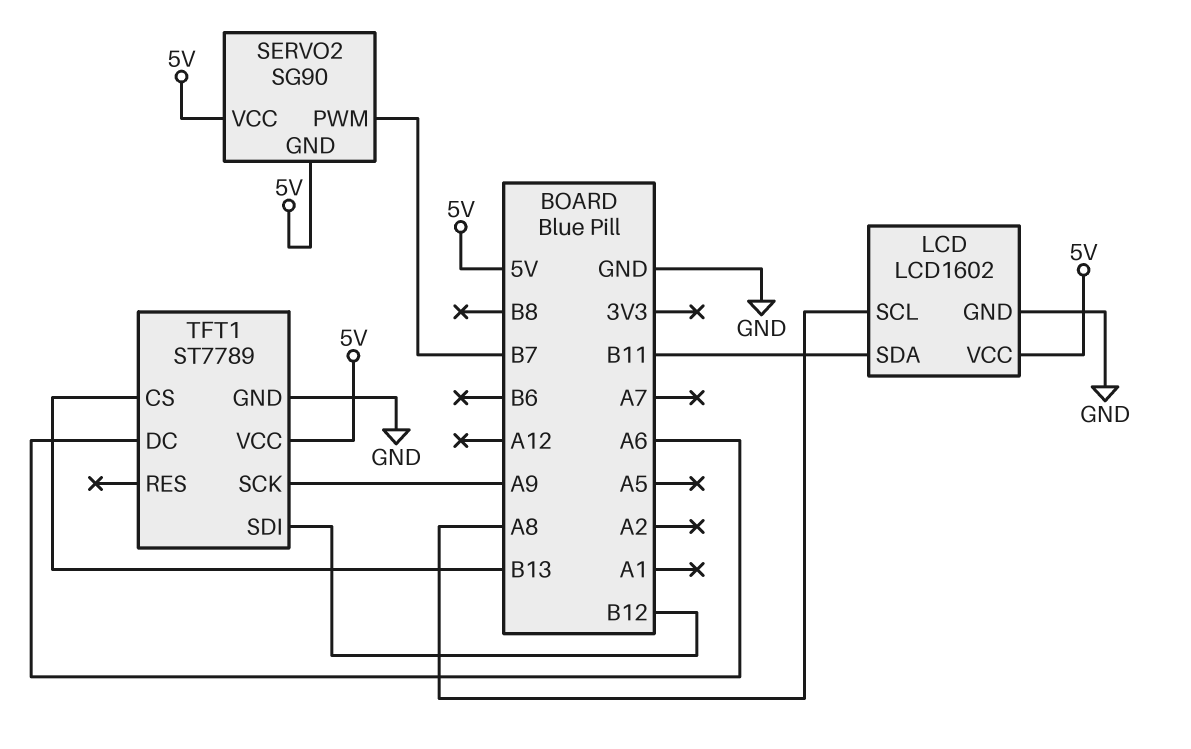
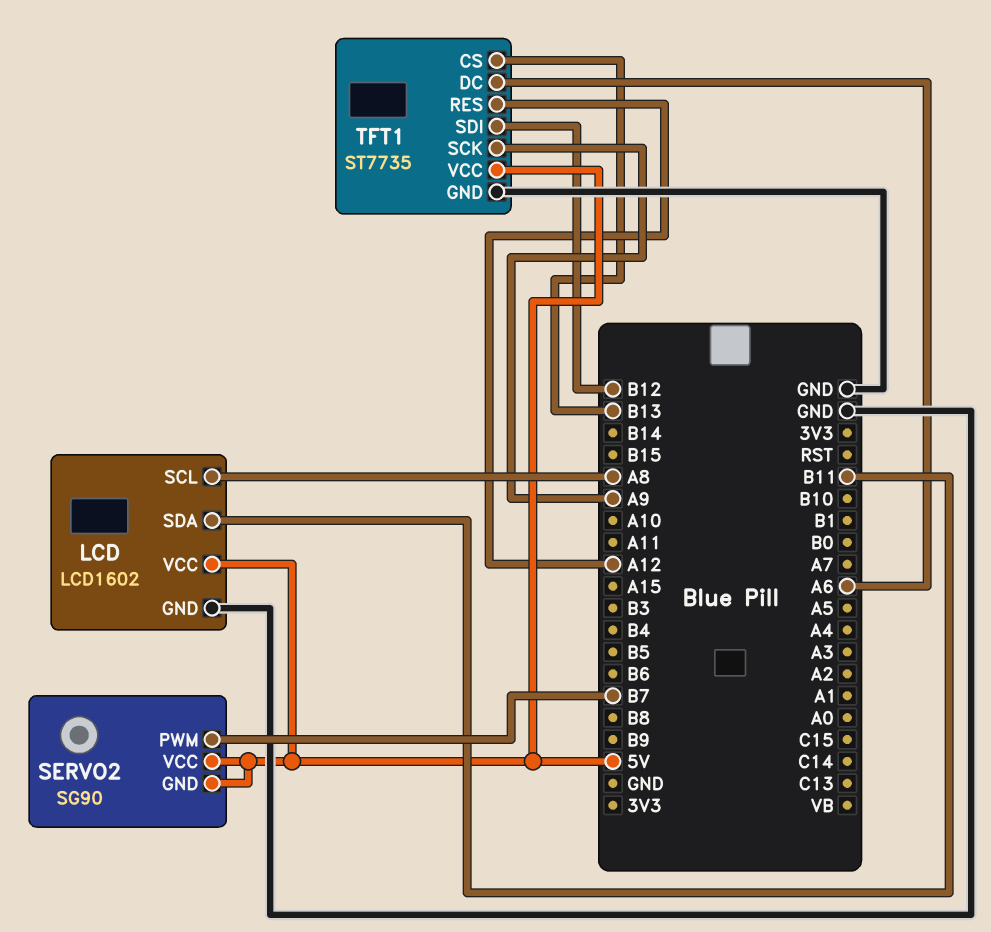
TFT1: ST7789 -> ST7735
TFT1 pin RES: none -> A12

